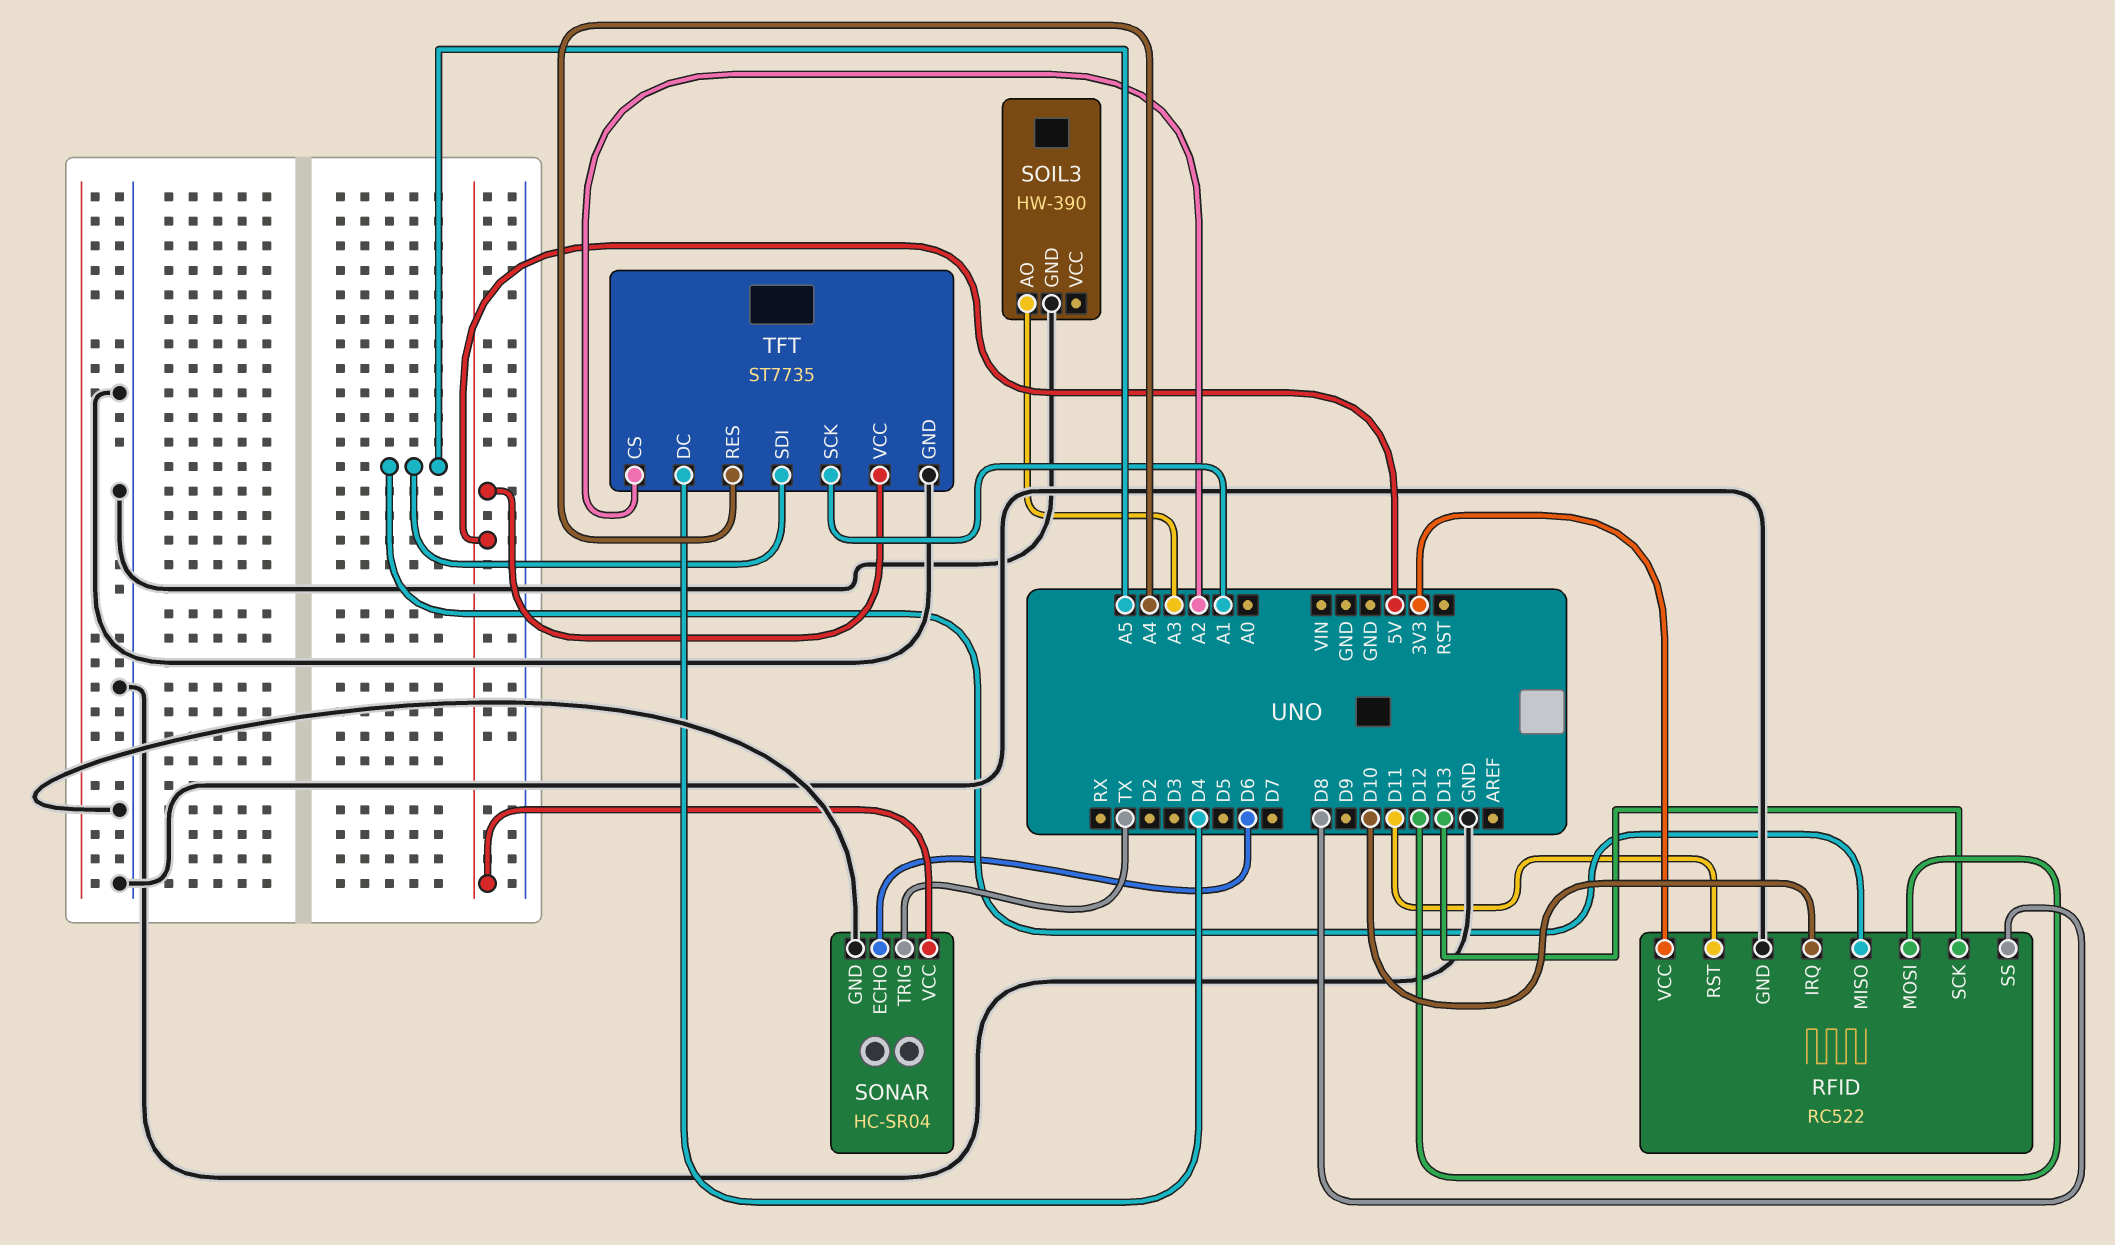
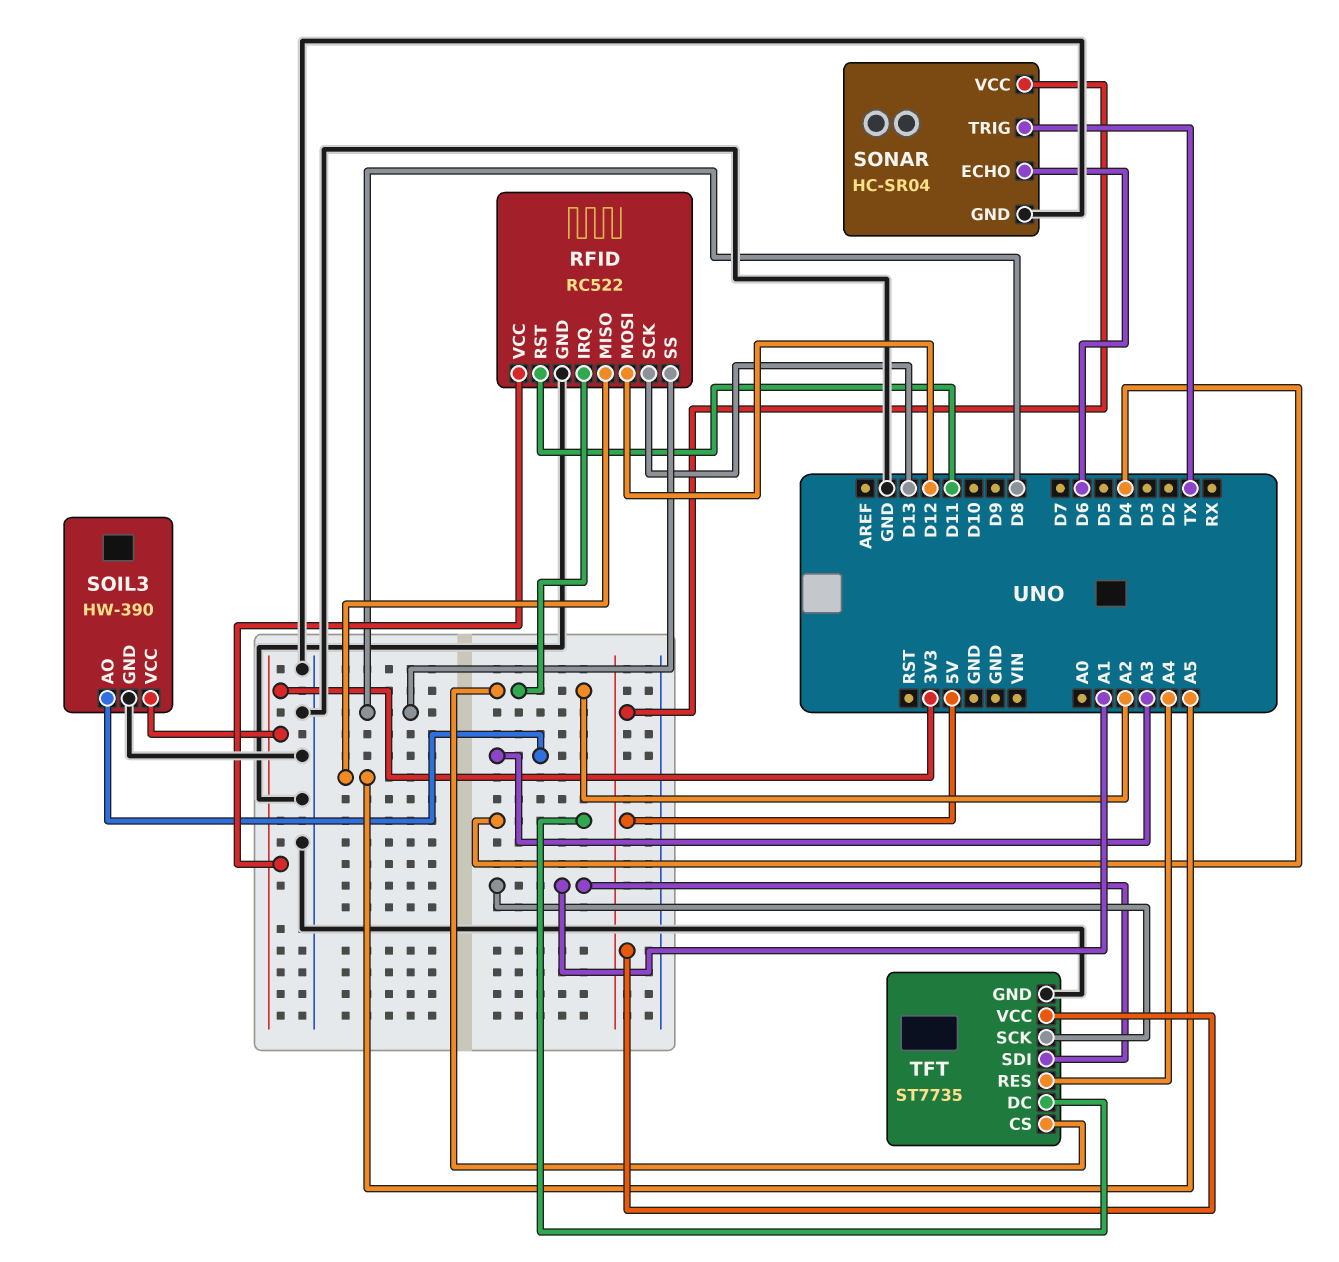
RFID pin IRQ: D10 -> A2
SOIL3 pin VCC: none -> 3V3
TFT pin SDI: A5 -> A1

